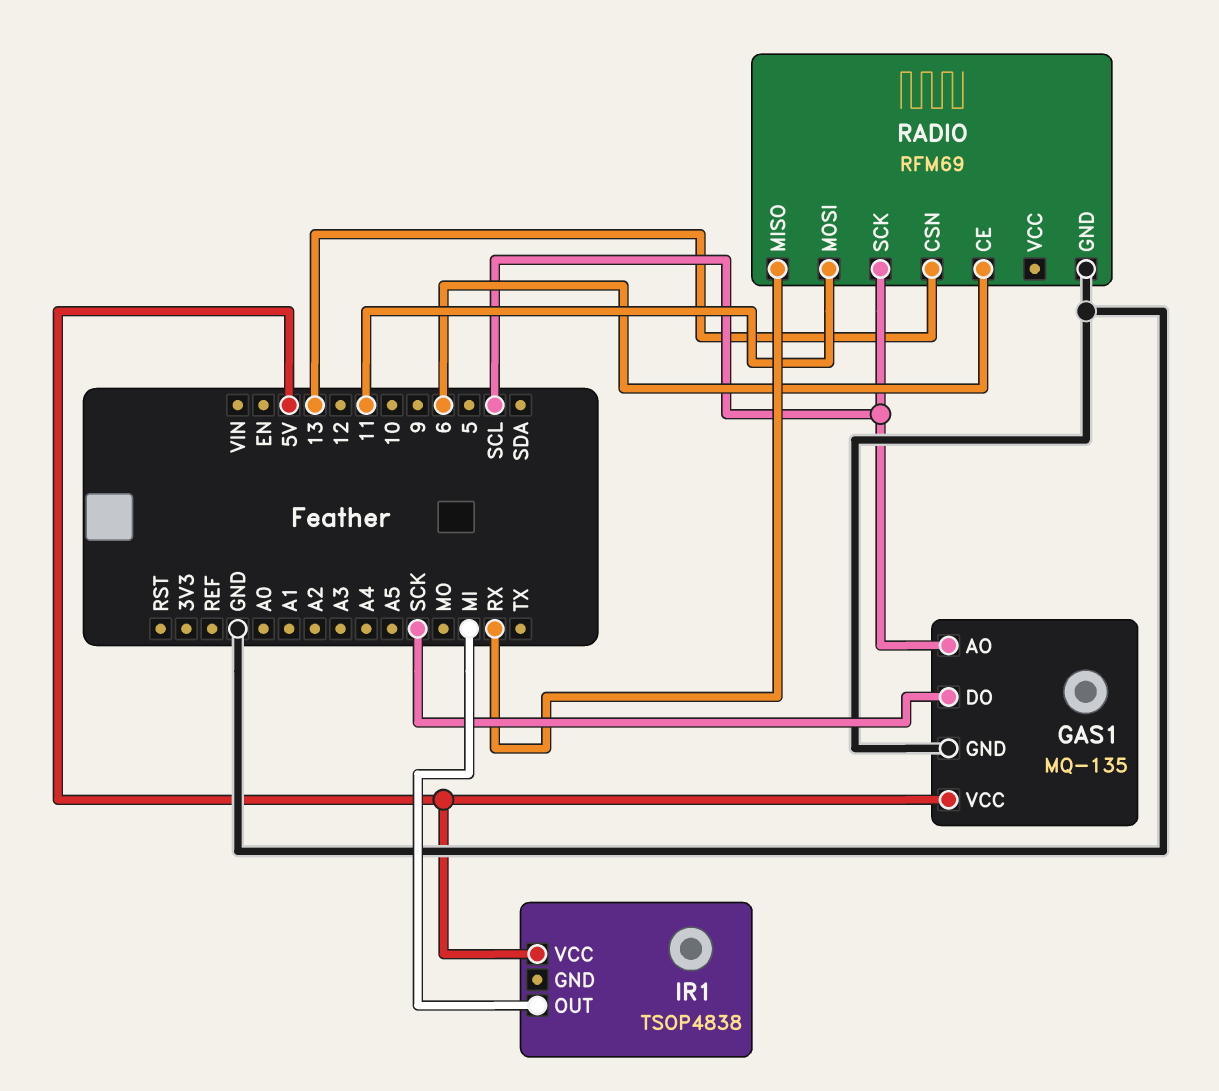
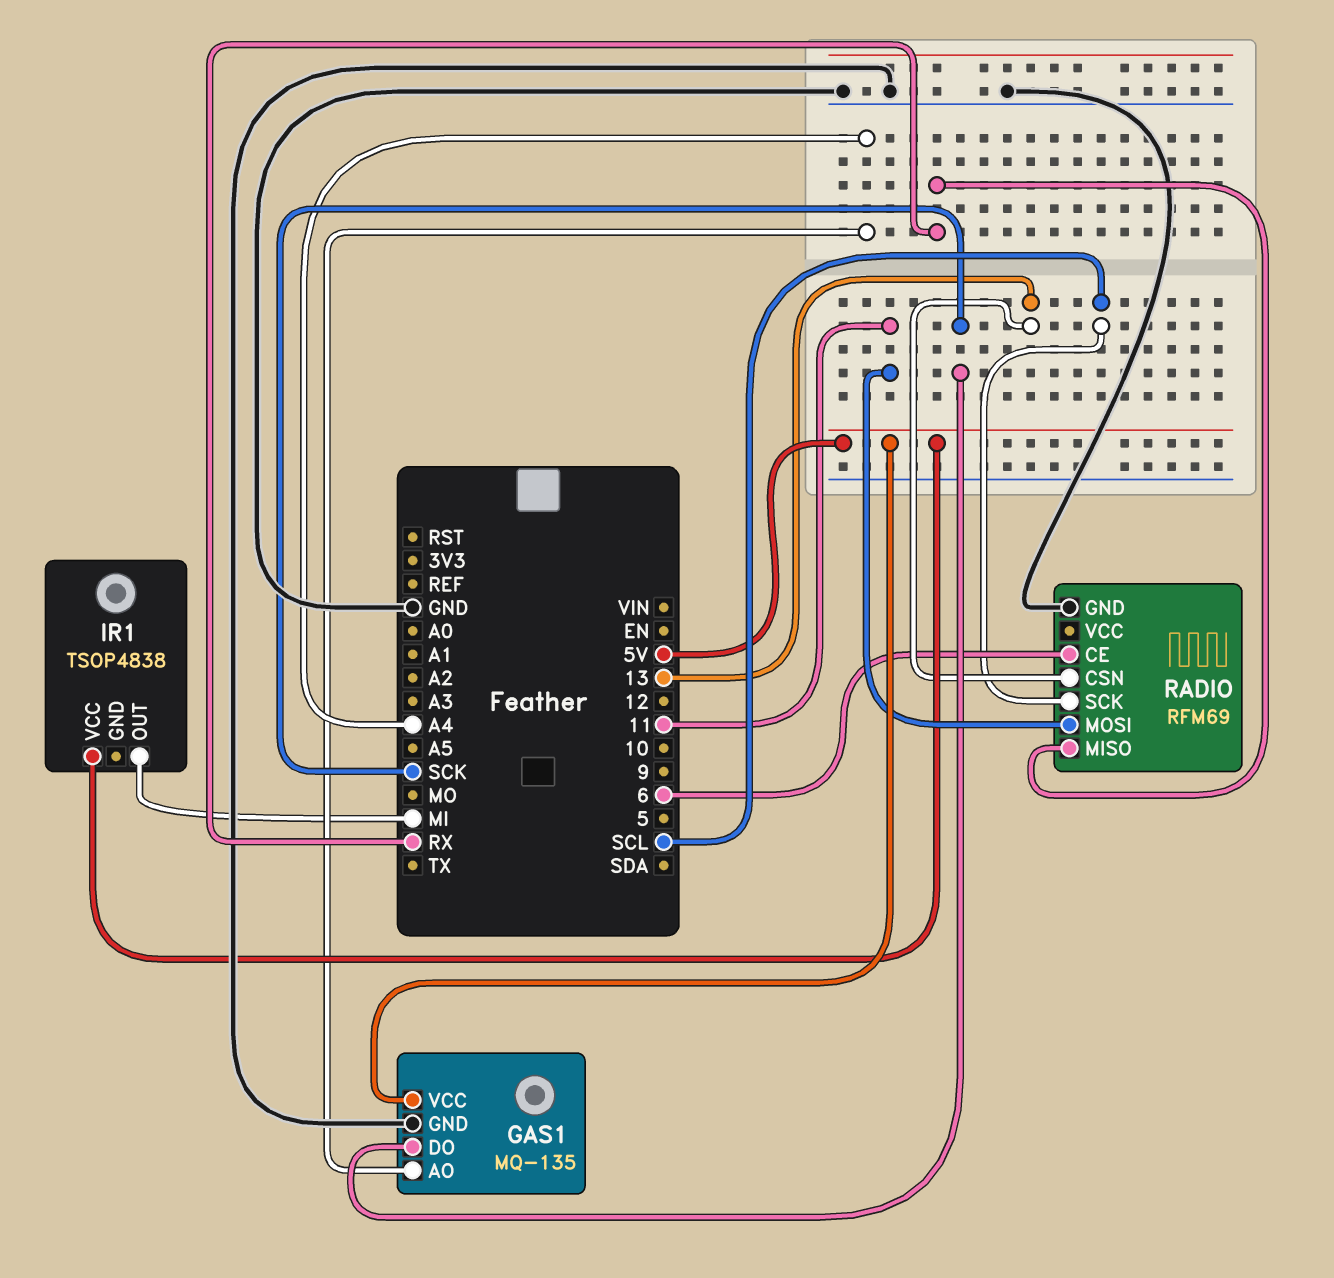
GAS1 pin AO: SCL -> A4

